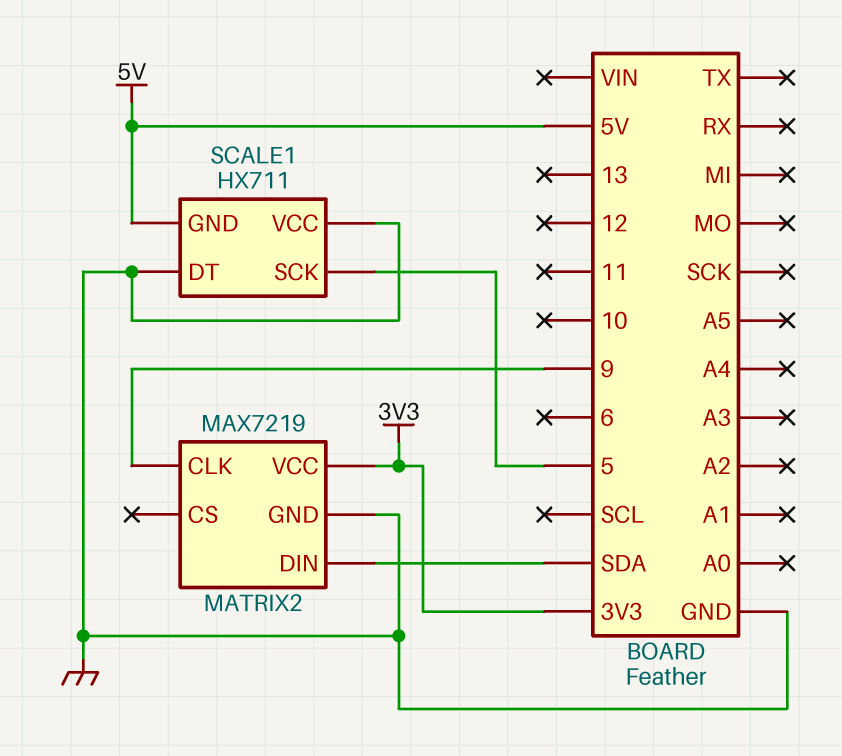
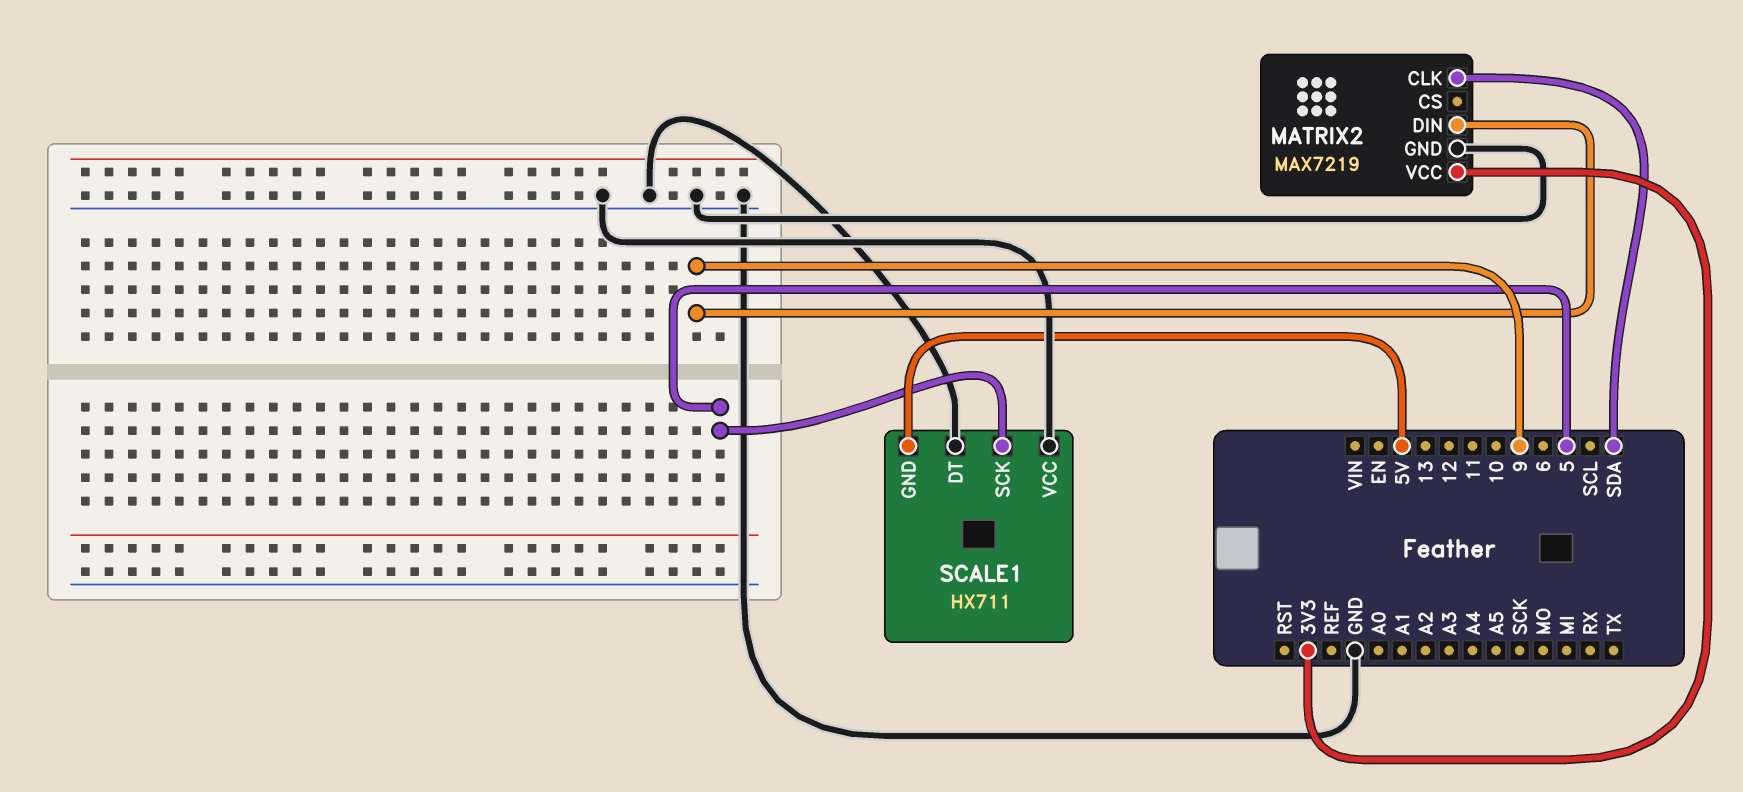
MATRIX2 pin CLK: 9 -> SDA
MATRIX2 pin DIN: SDA -> 9

